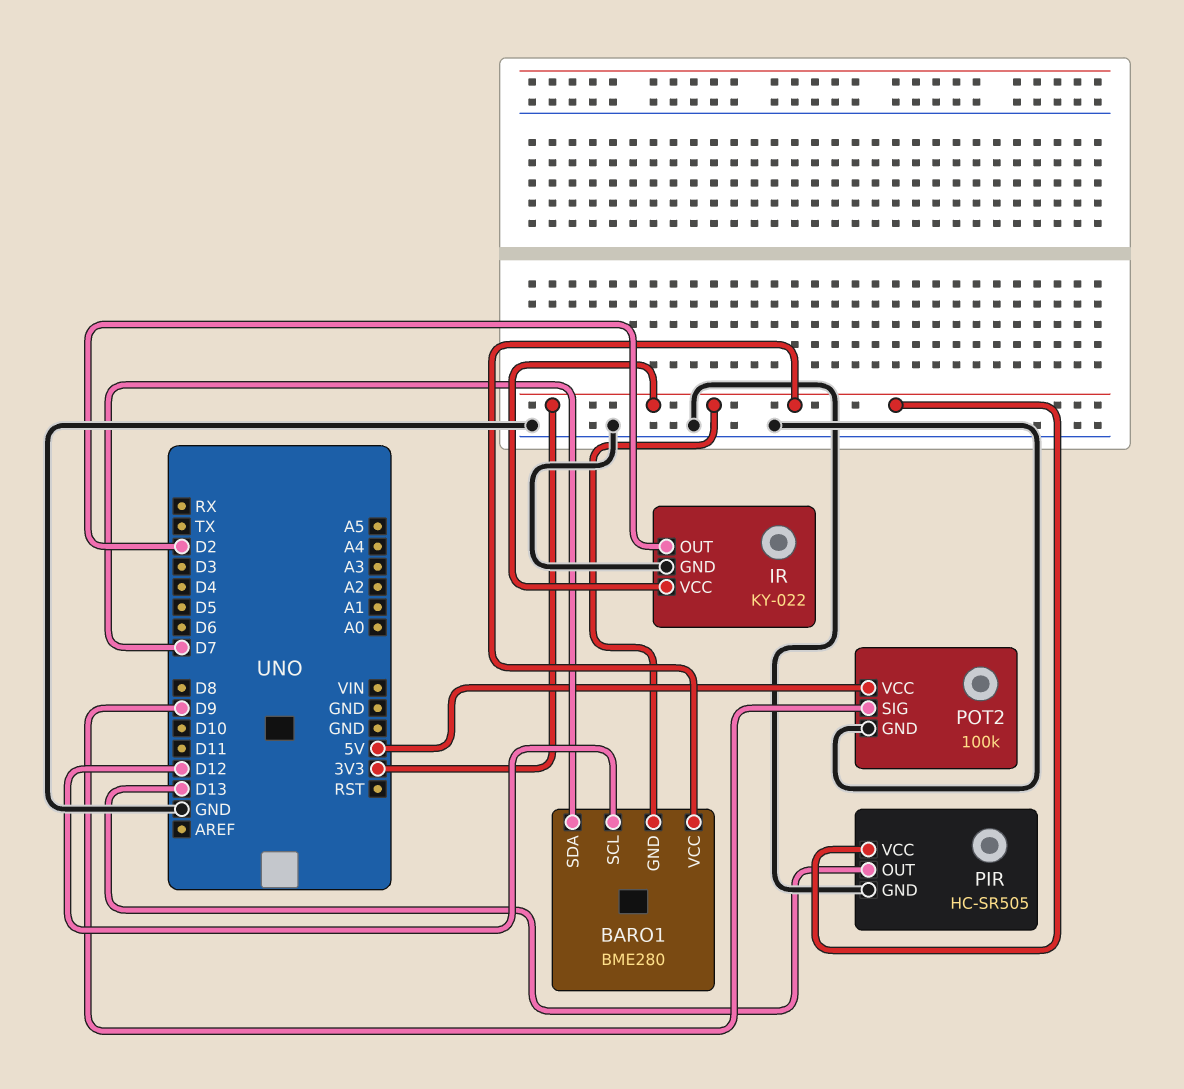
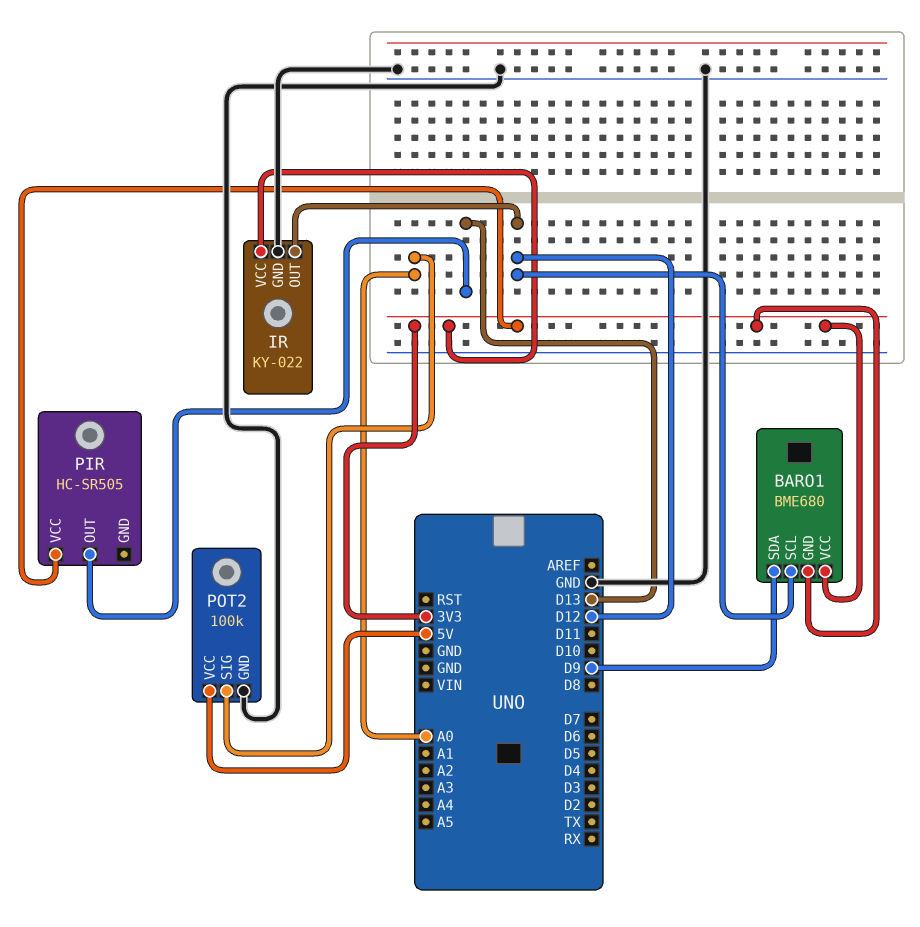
BARO1: BME280 -> BME680
BARO1 pin SDA: D7 -> D9
IR pin OUT: D2 -> D12
PIR pin GND: GND -> none
POT2 pin SIG: D9 -> A0

